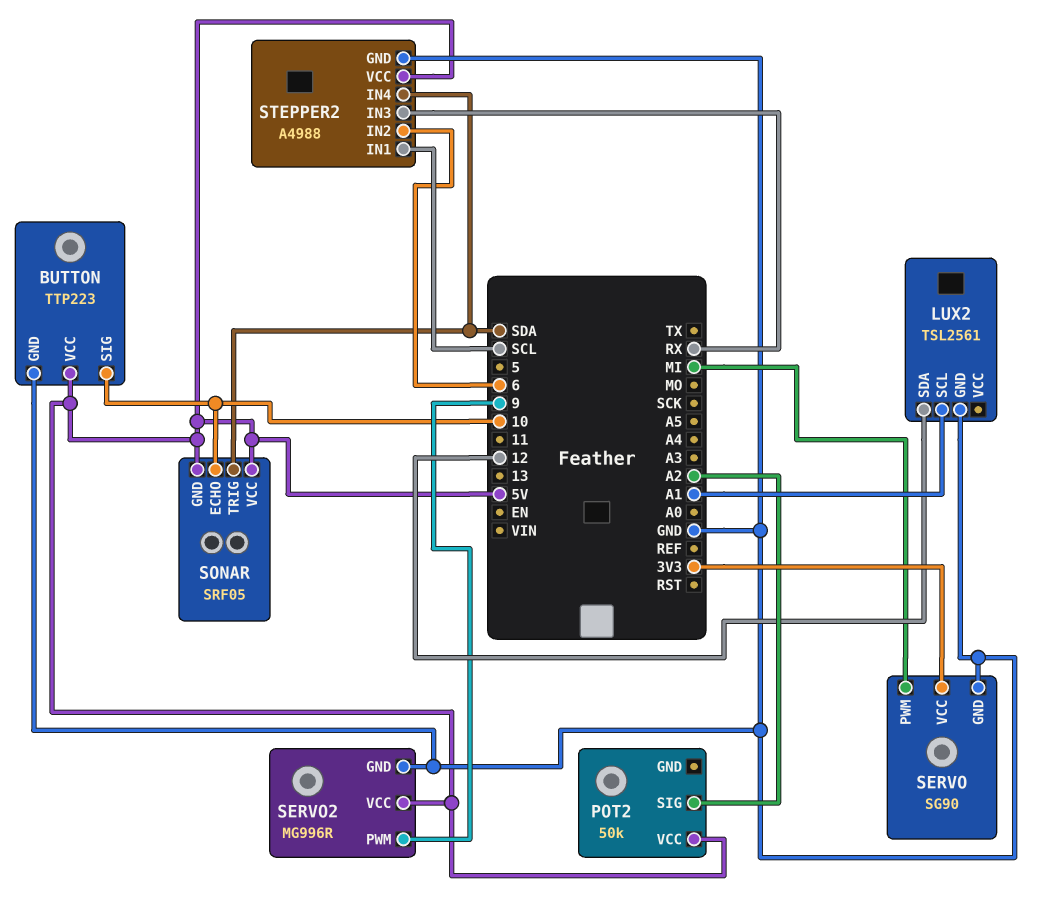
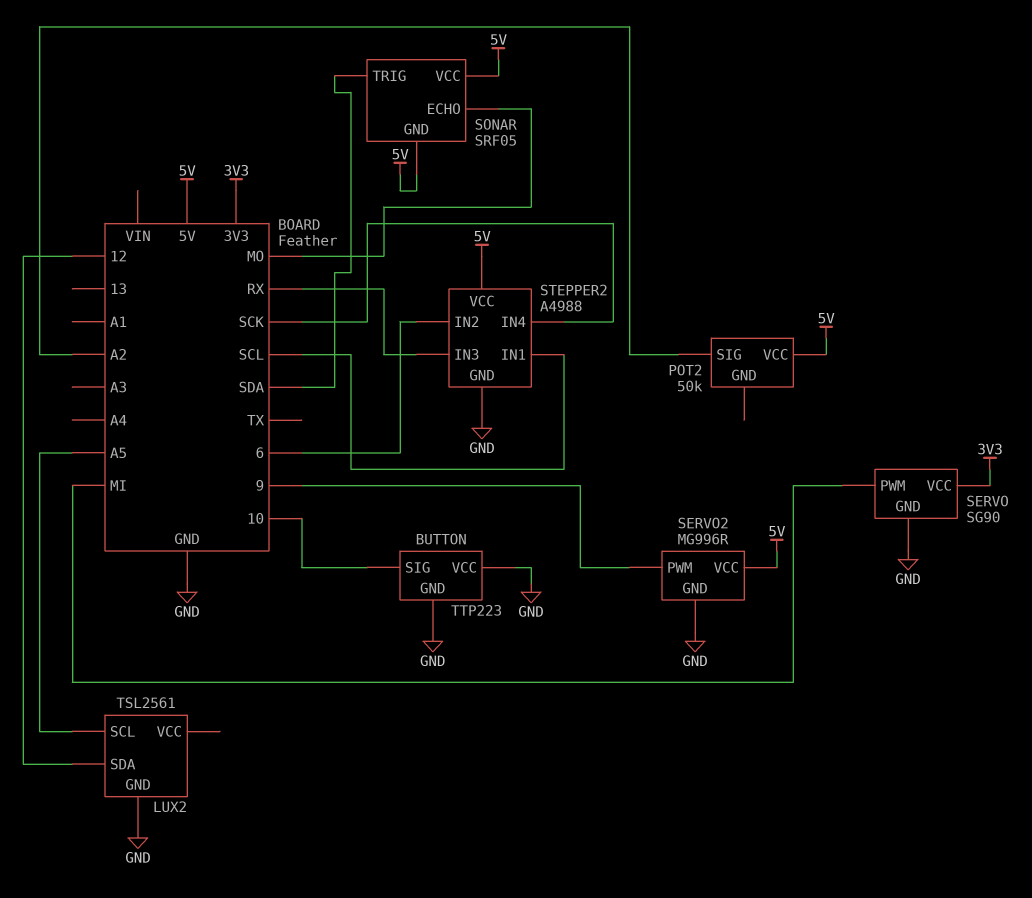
BUTTON pin VCC: 5V -> GND
LUX2 pin SCL: A1 -> A5
SONAR pin ECHO: 10 -> MO
STEPPER2 pin IN4: SDA -> SCK

